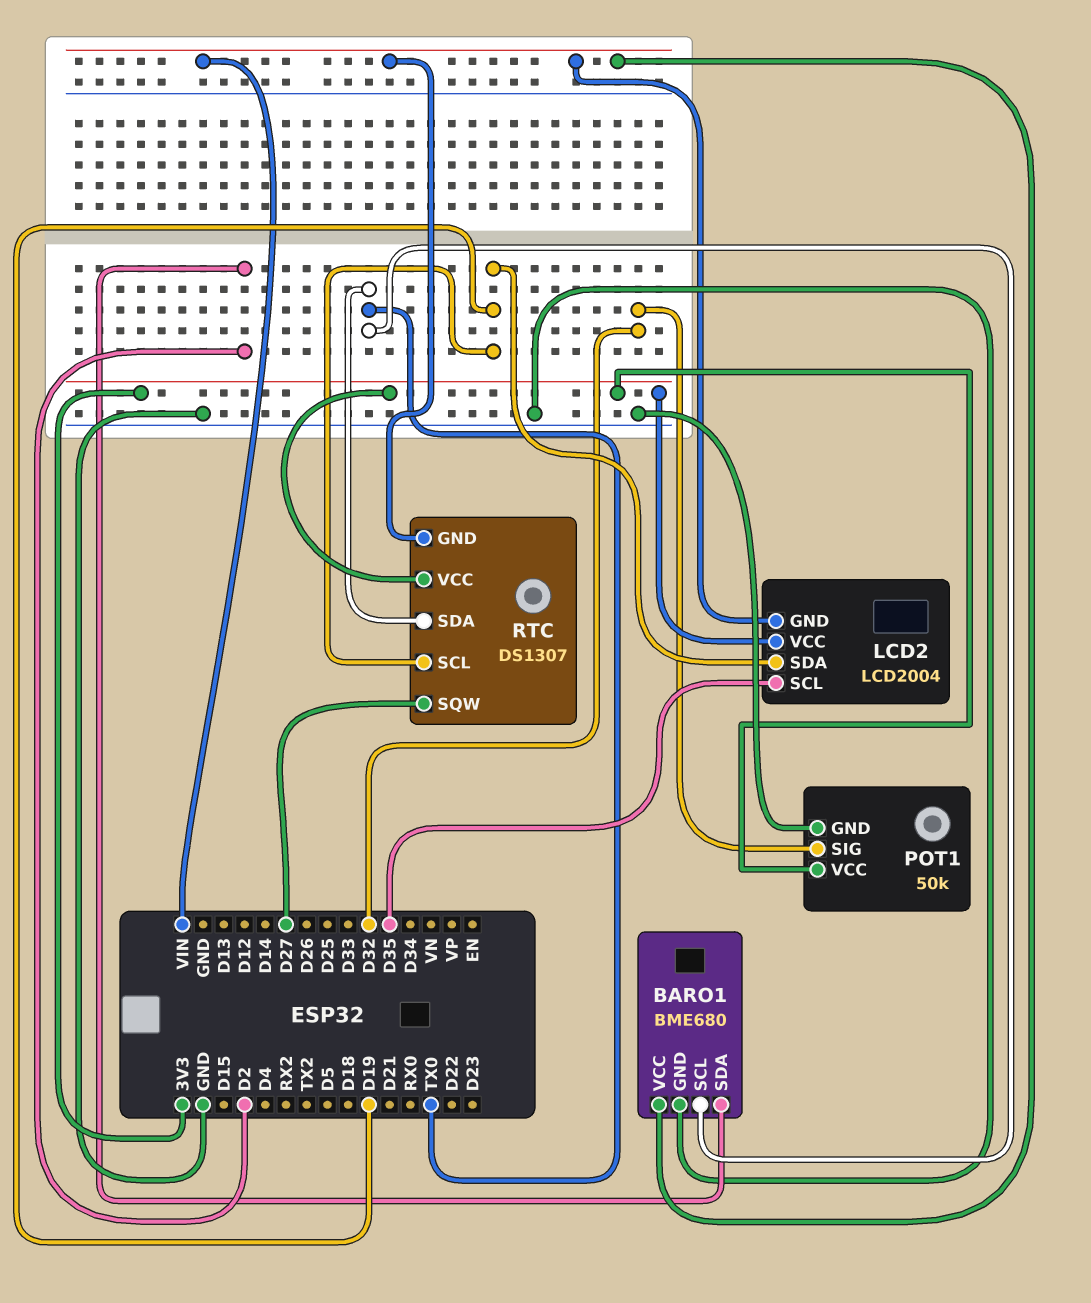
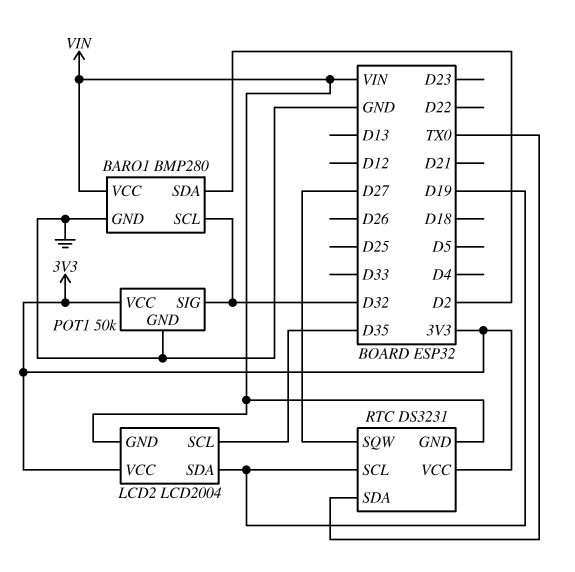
BARO1: BME680 -> BMP280
BARO1 pin SCL: TX0 -> D32
RTC: DS1307 -> DS3231

